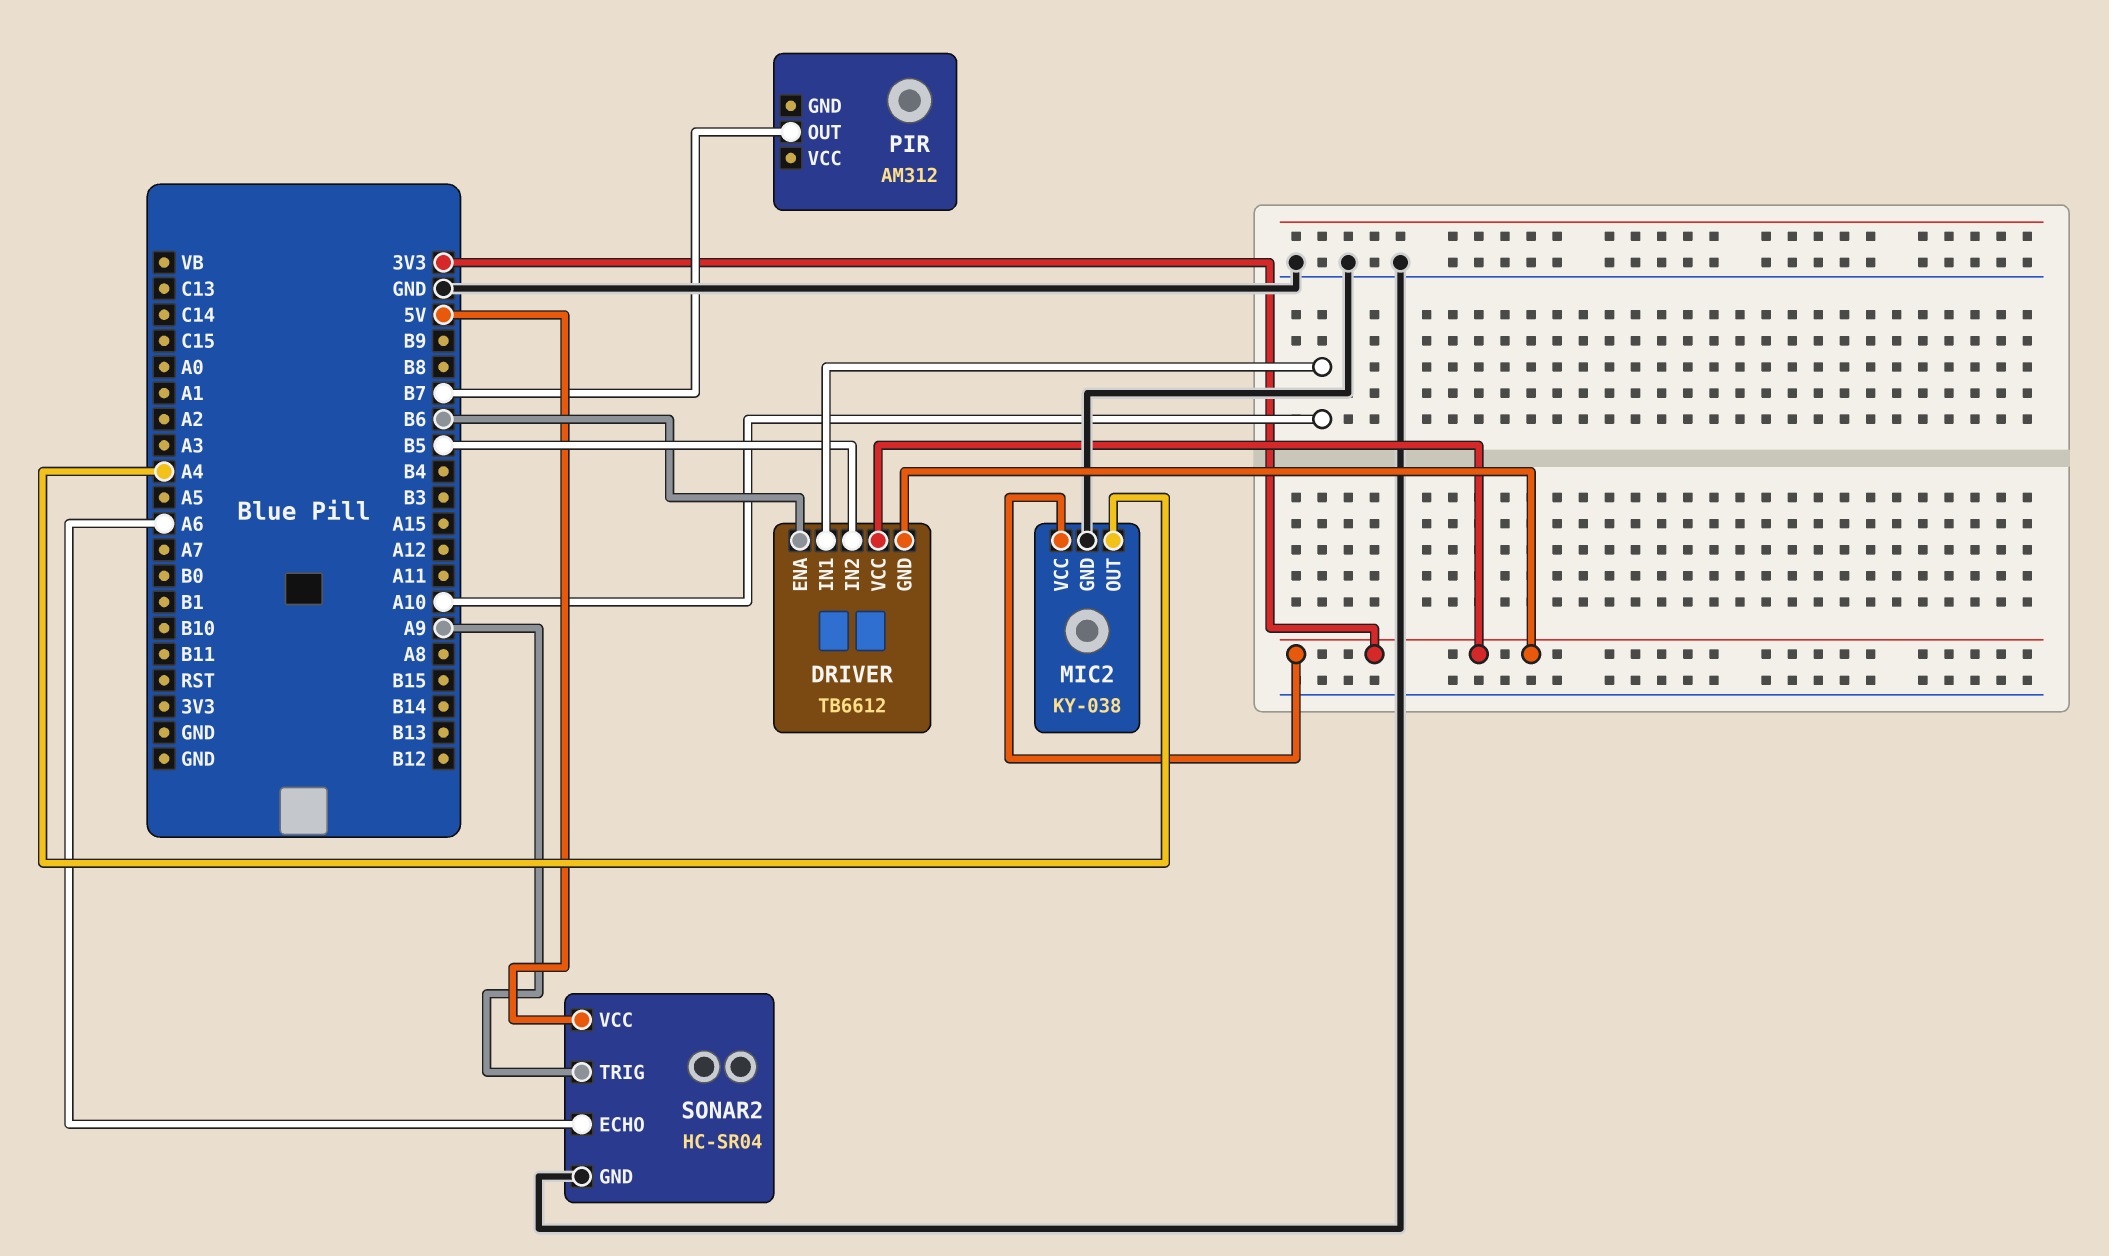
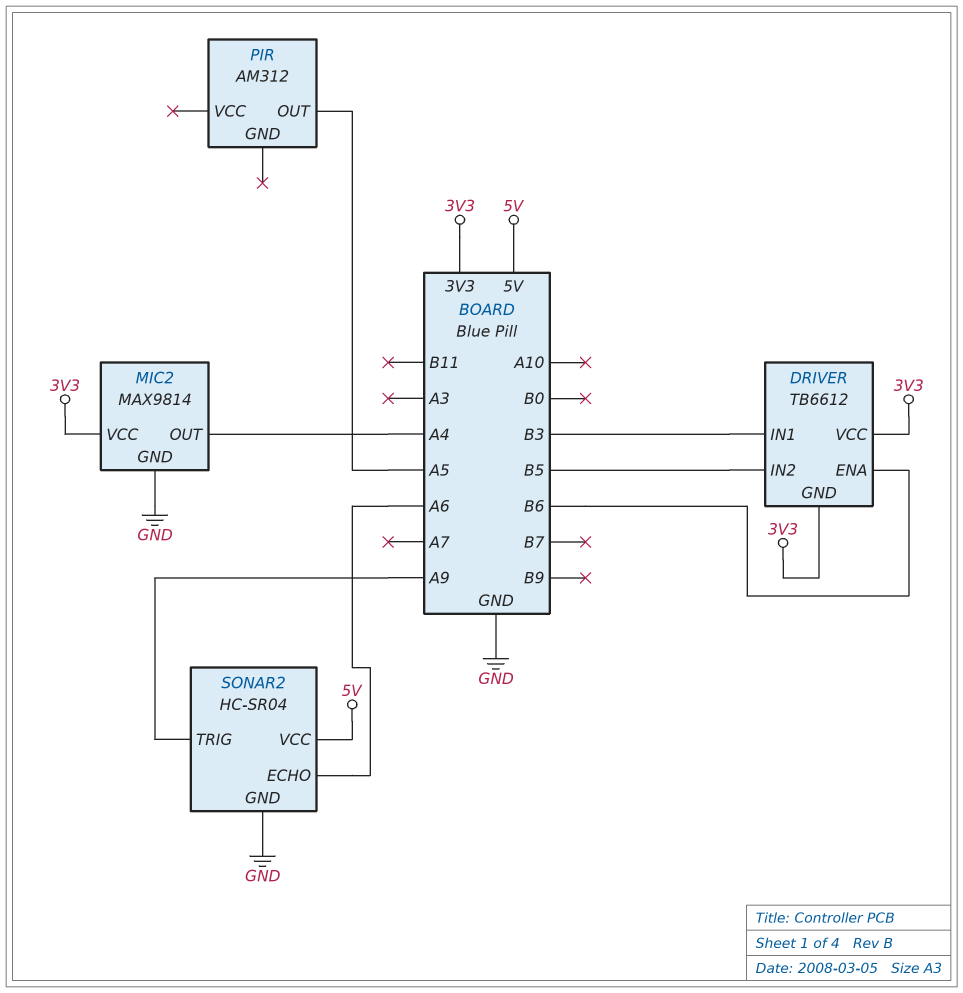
DRIVER pin IN1: A10 -> B3
MIC2: KY-038 -> MAX9814
PIR pin OUT: B7 -> A5

